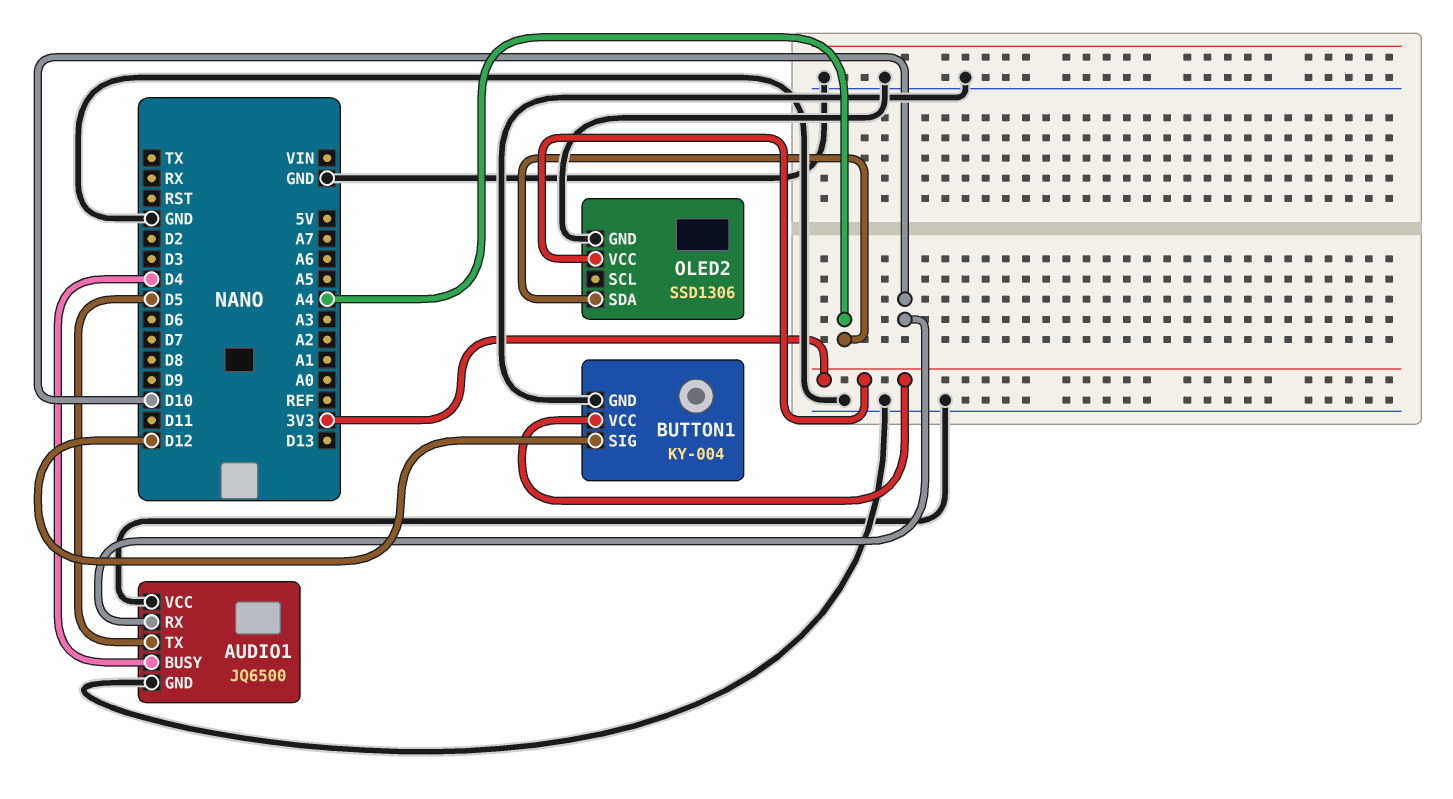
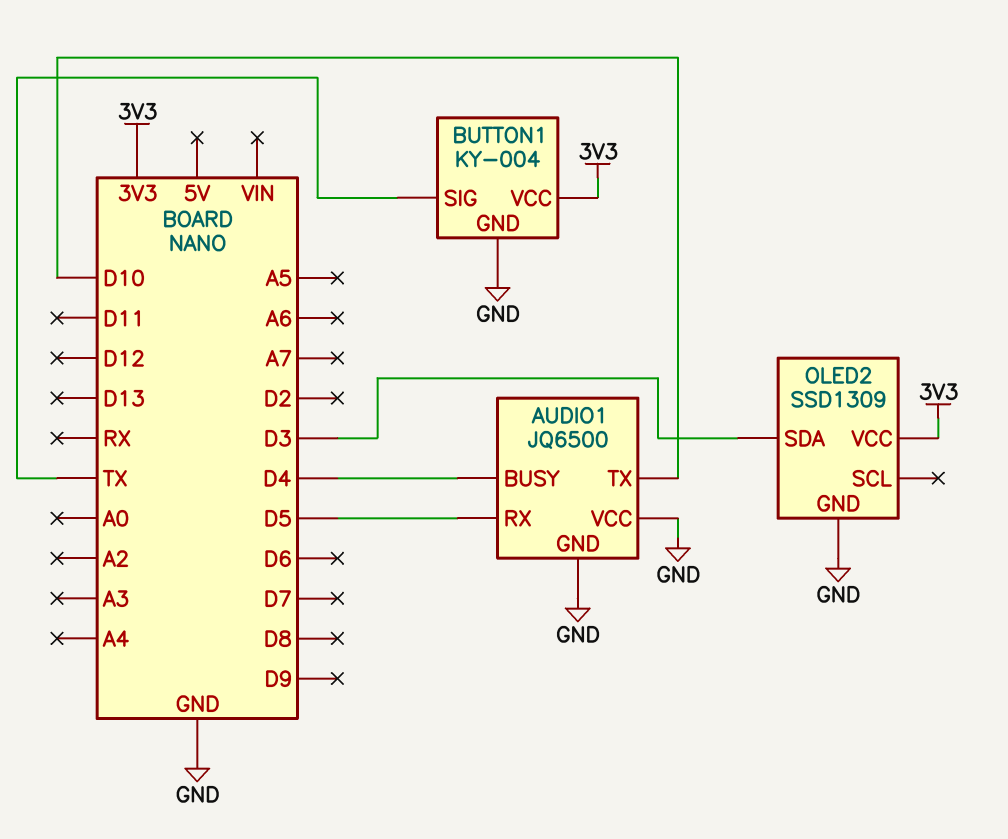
AUDIO1 pin RX: D10 -> D5
AUDIO1 pin TX: D5 -> D10
BUTTON1 pin SIG: D12 -> TX
OLED2: SSD1306 -> SSD1309
OLED2 pin SDA: A4 -> D3

